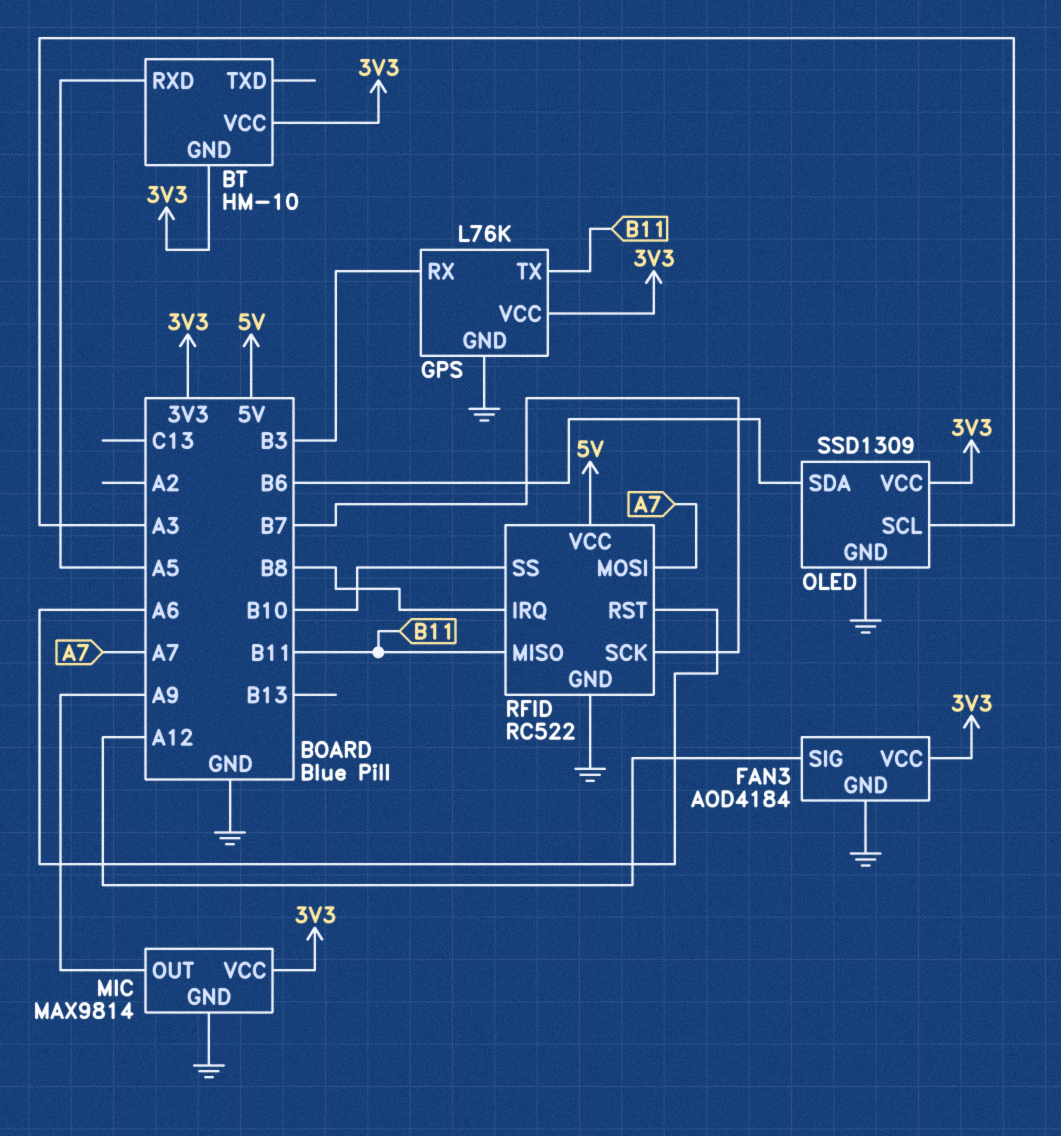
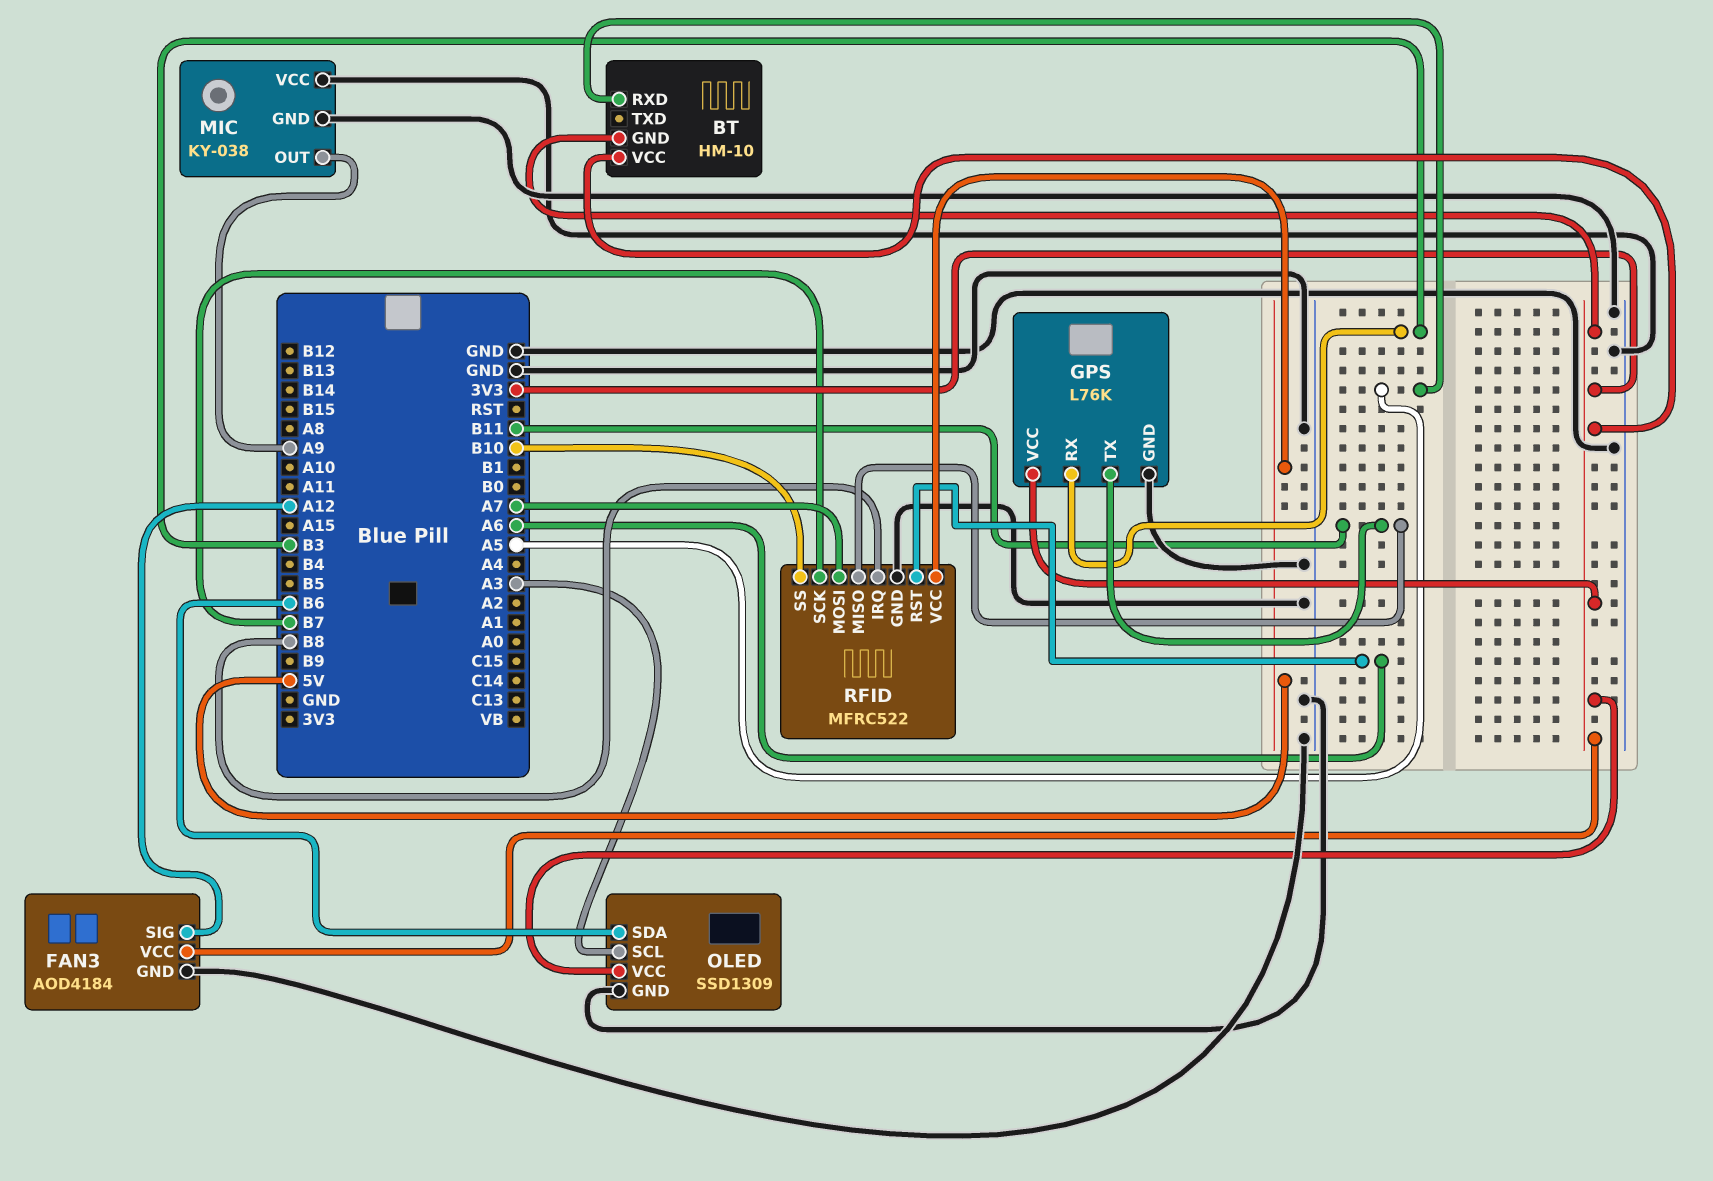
MIC: MAX9814 -> KY-038
MIC pin VCC: 3V3 -> GND
RFID: RC522 -> MFRC522

